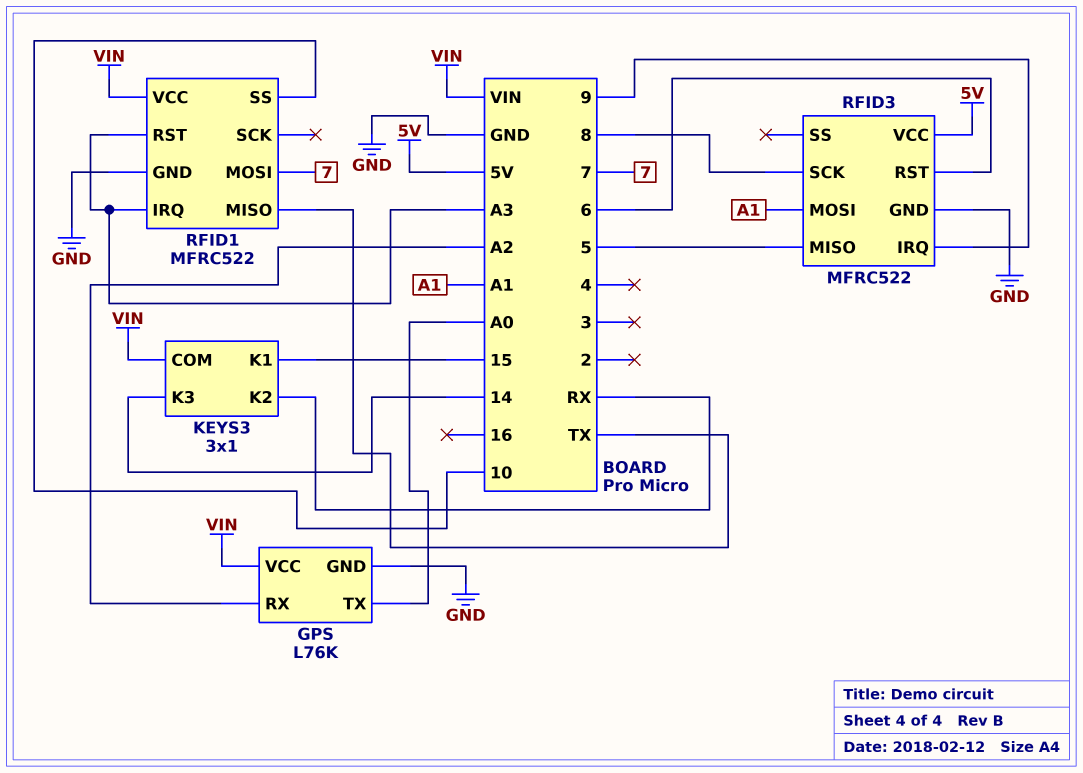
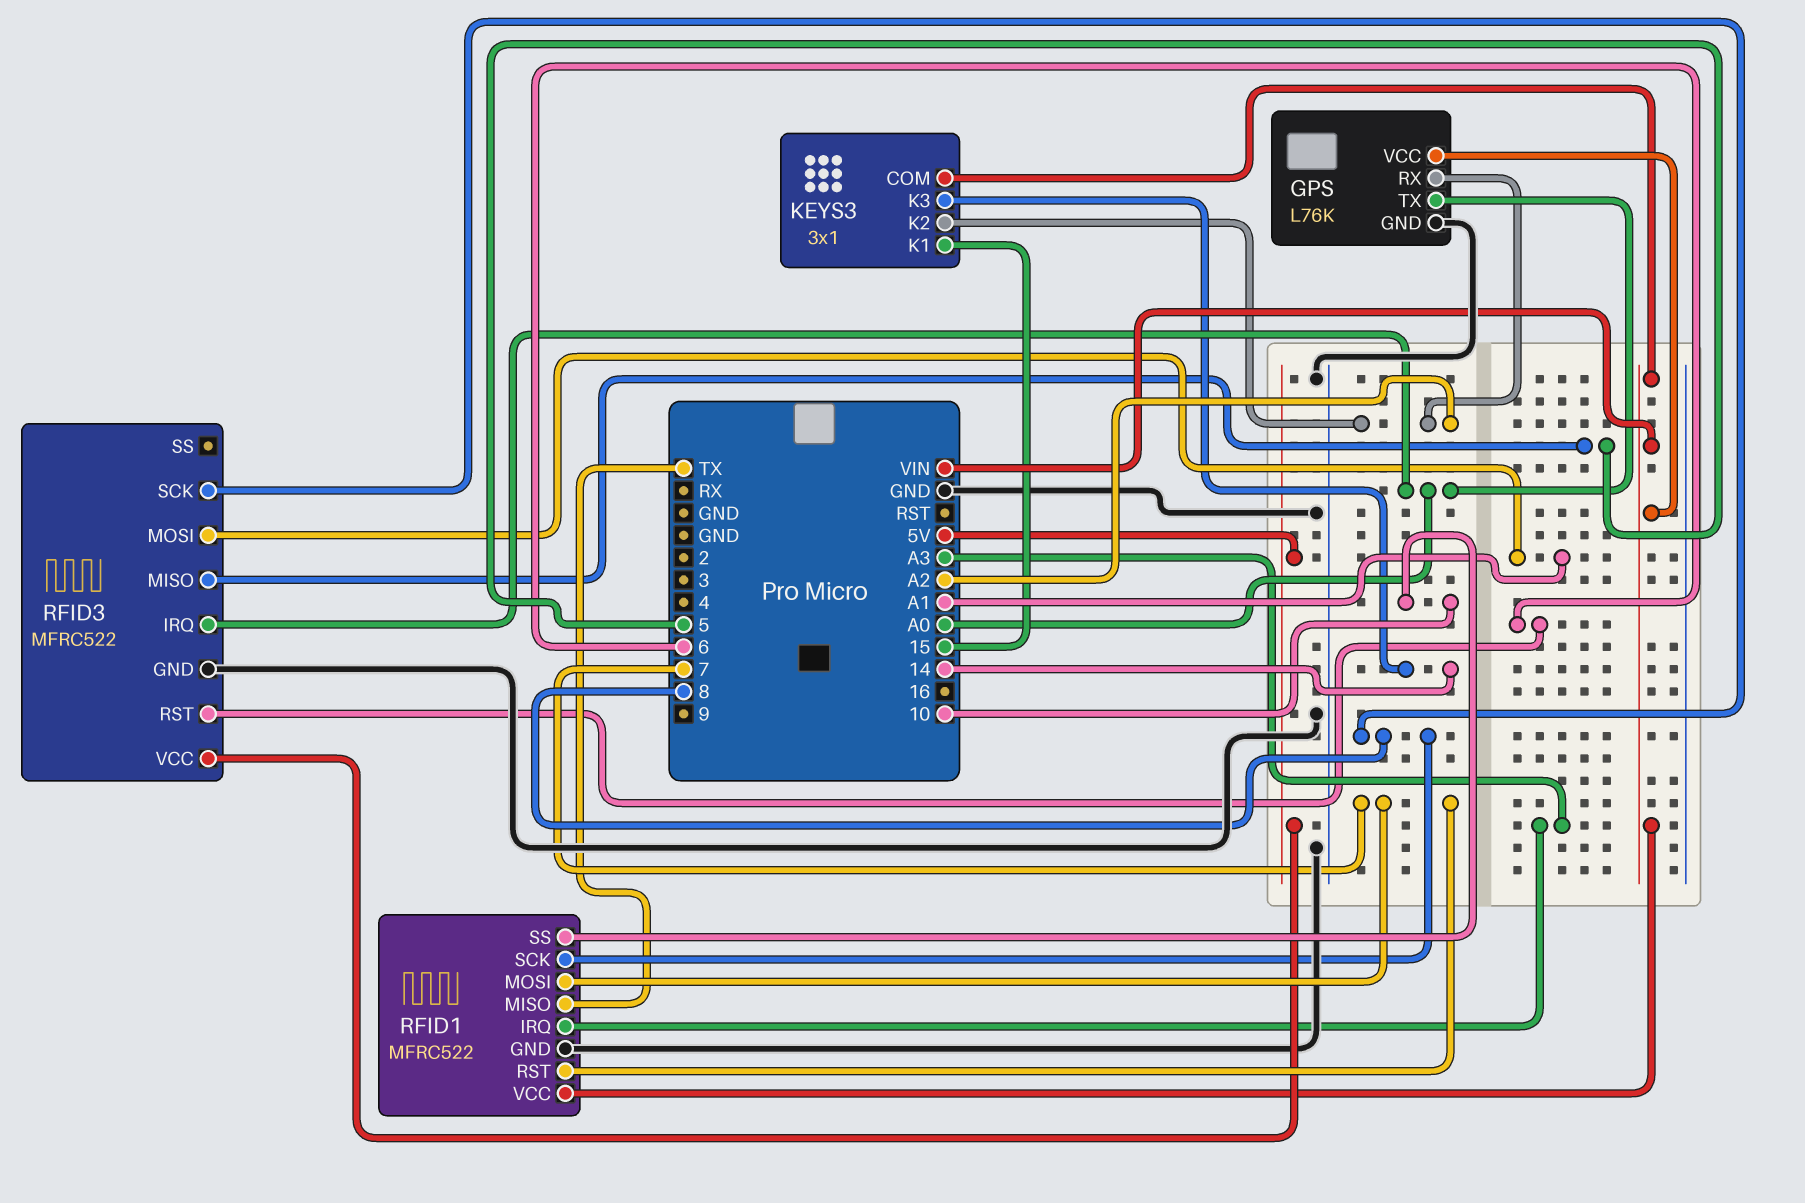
KEYS3 pin K2: RX -> A2
RFID1 pin RST: A3 -> 7
RFID1 pin SCK: none -> 8
RFID3 pin IRQ: 9 -> A0

